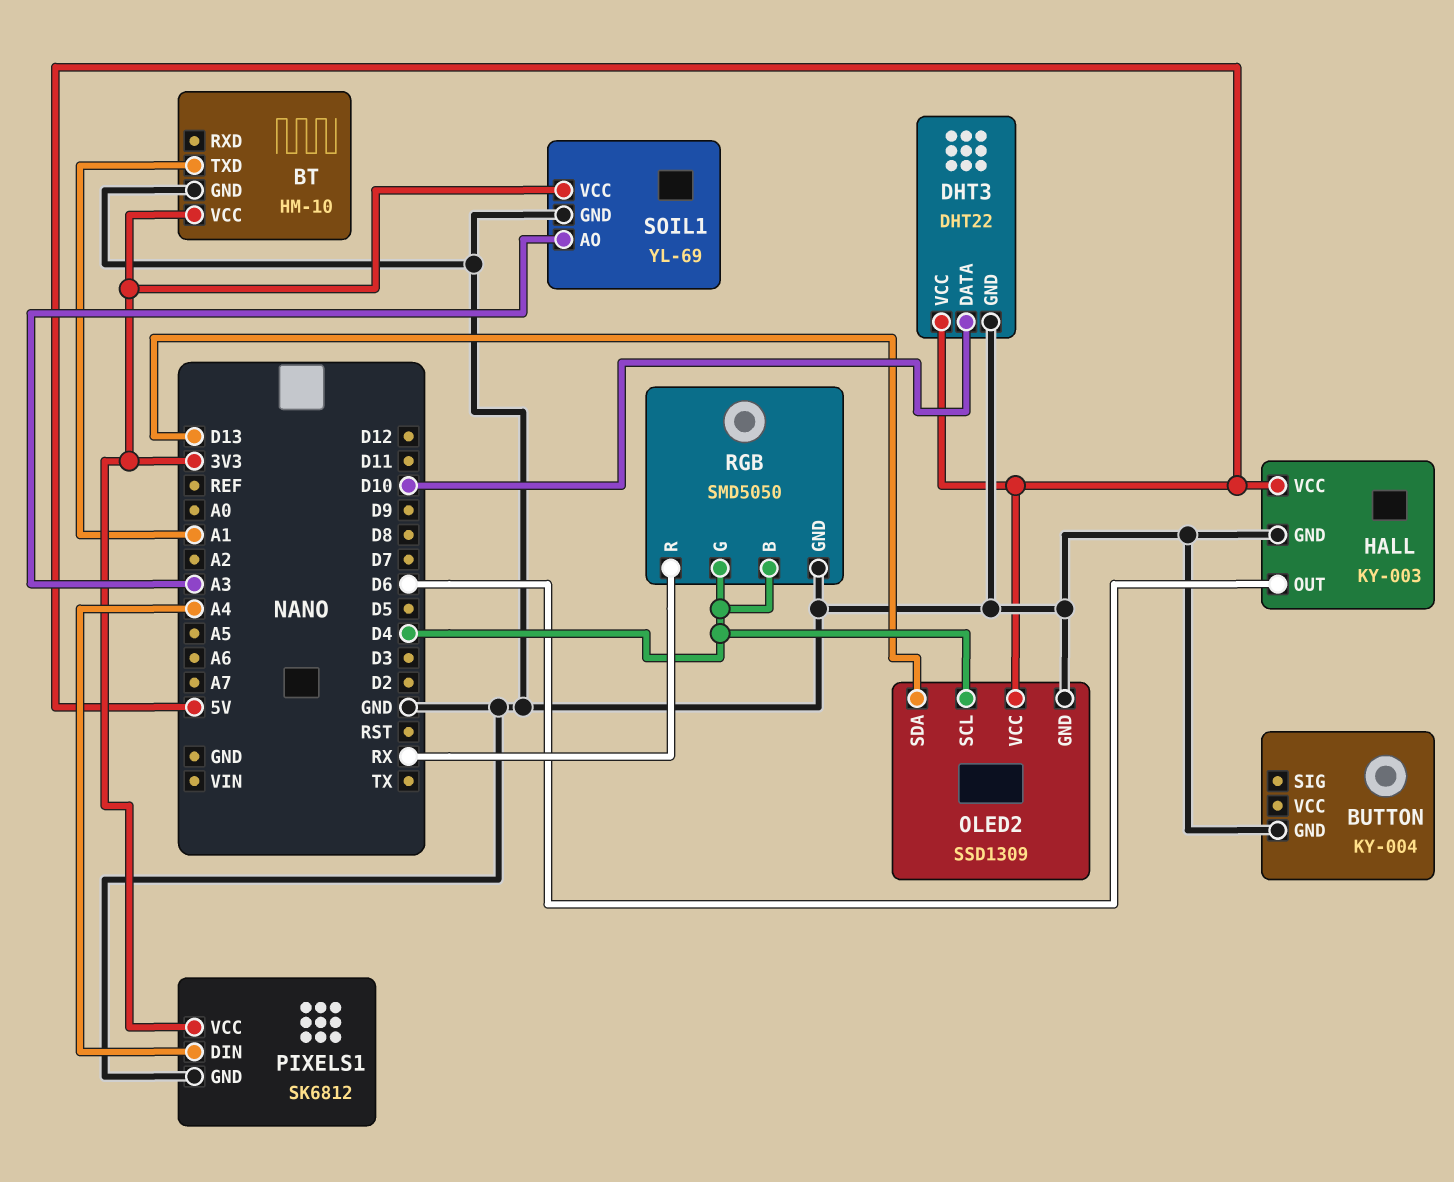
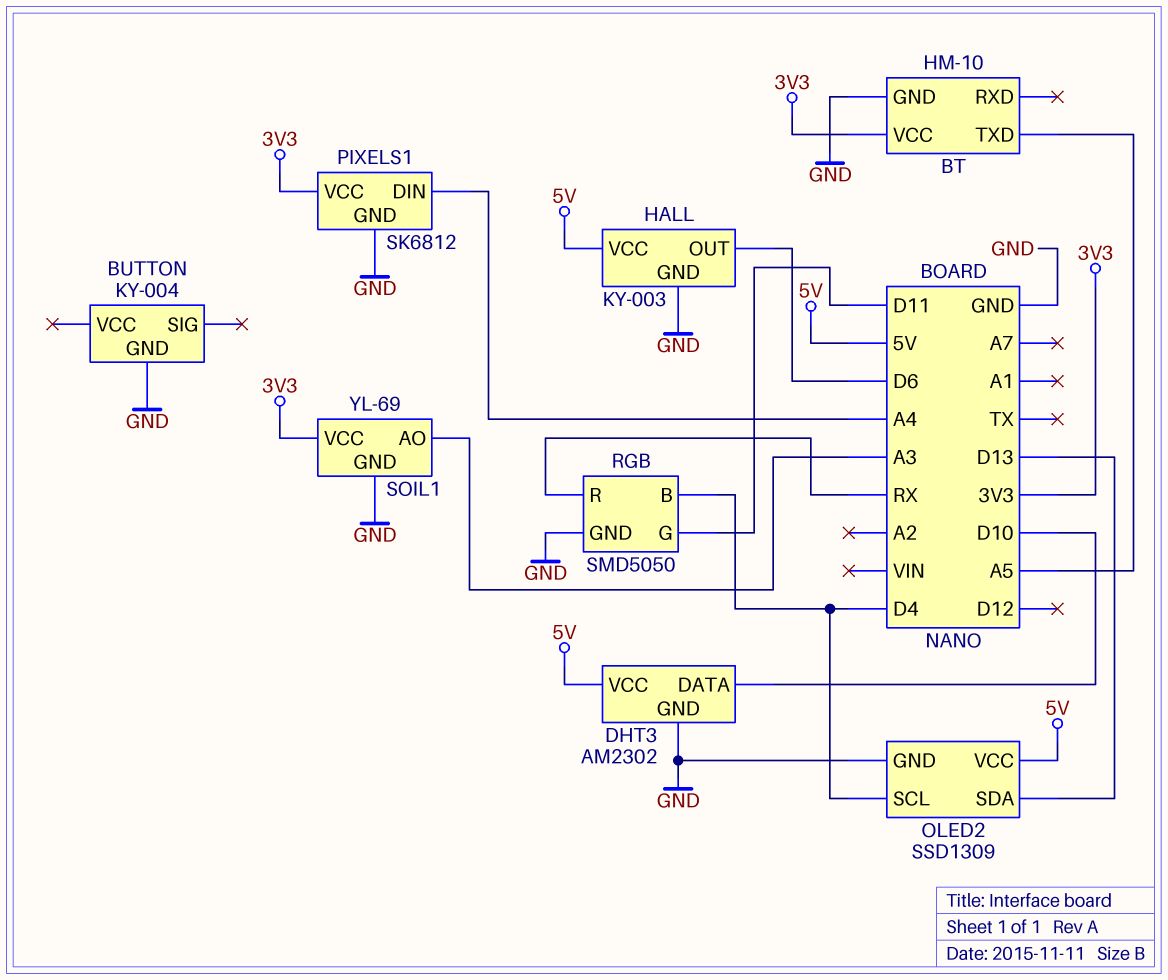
BT pin TXD: A1 -> A5
DHT3: DHT22 -> AM2302
RGB pin G: D4 -> D11

